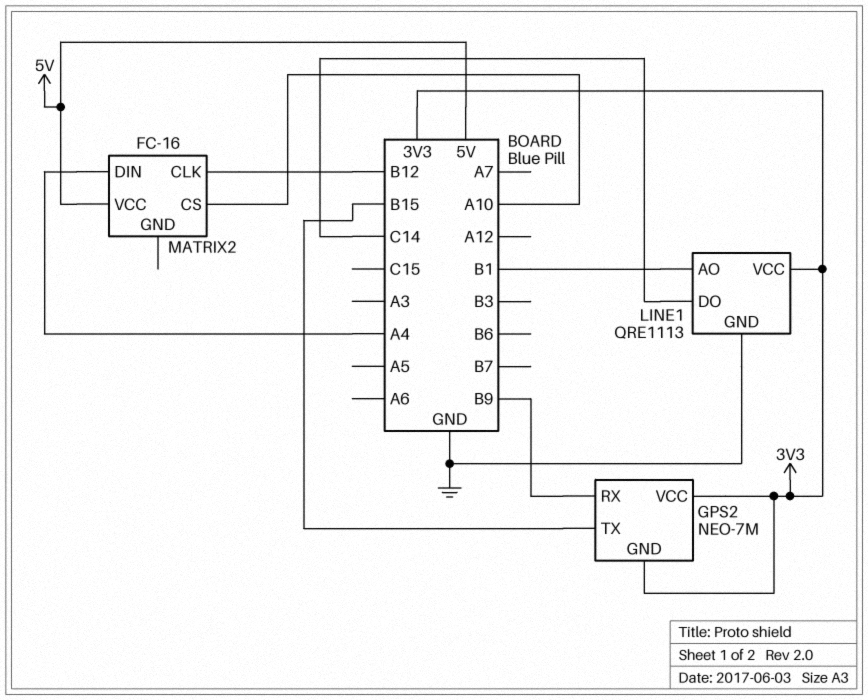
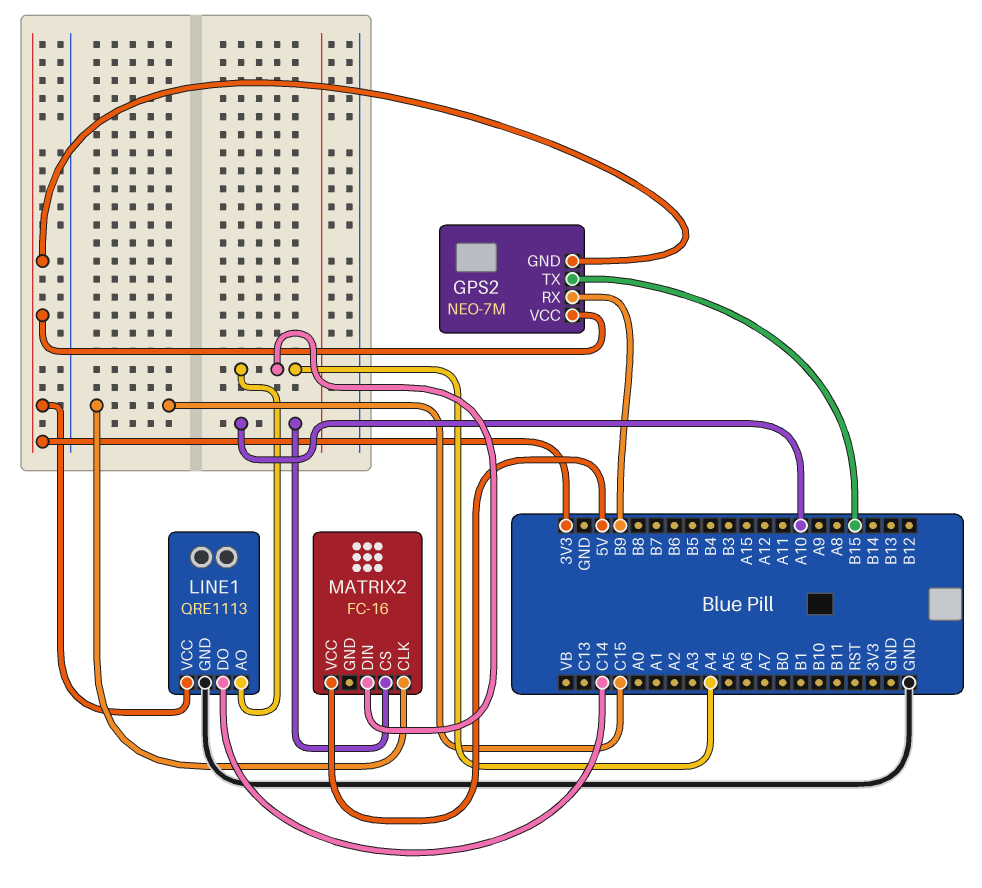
LINE1 pin AO: B1 -> A4
MATRIX2 pin CLK: B12 -> C15

